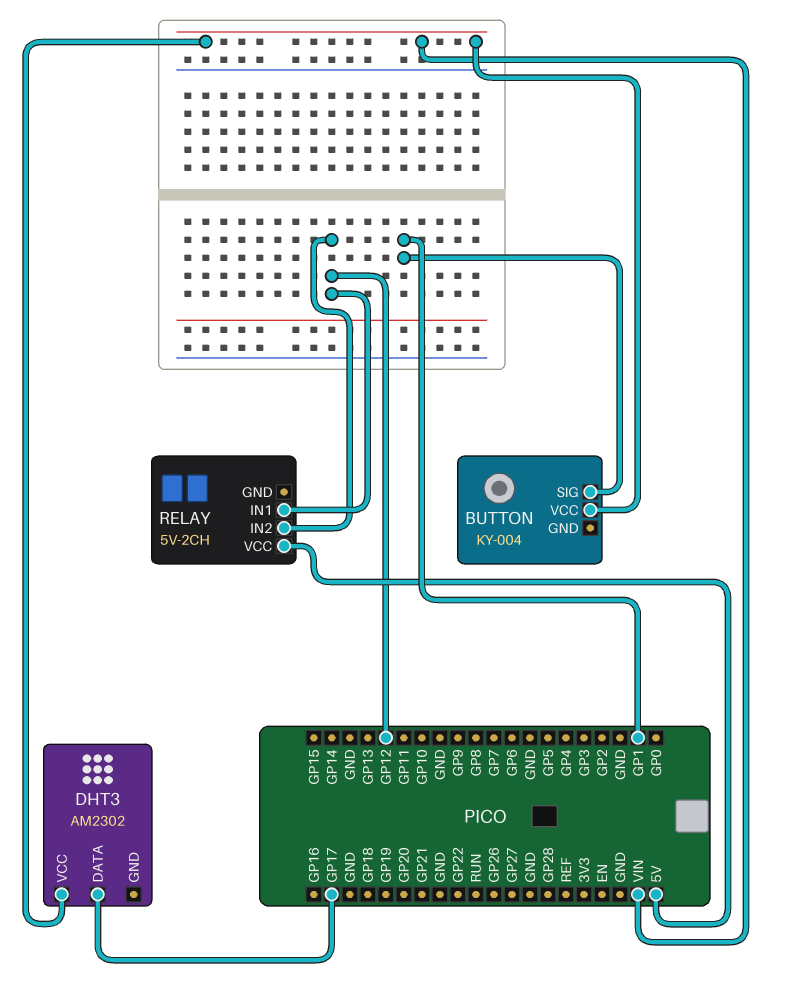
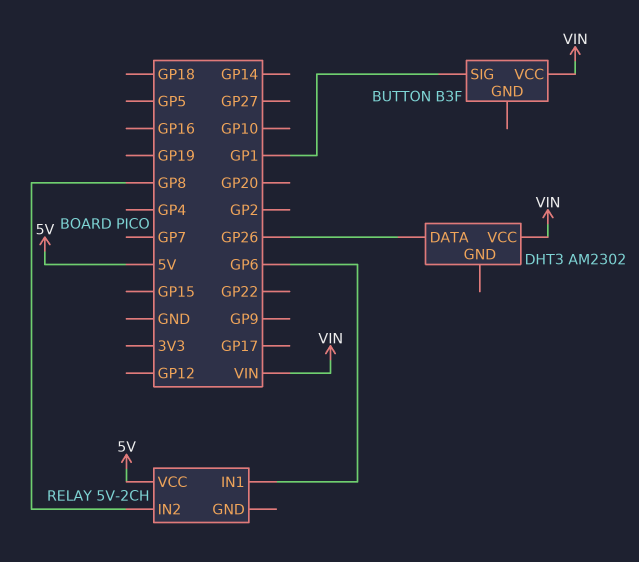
BUTTON: KY-004 -> B3F
DHT3 pin DATA: GP17 -> GP26
RELAY pin IN1: GP12 -> GP6
RELAY pin IN2: GP12 -> GP8

